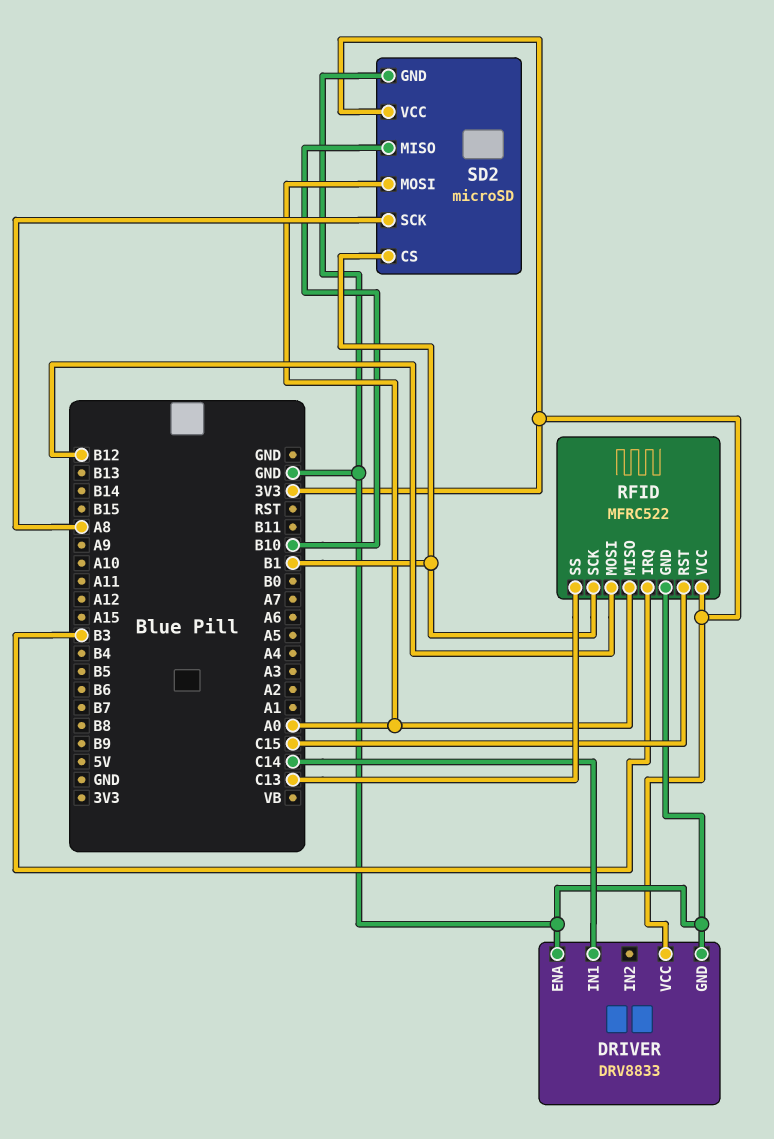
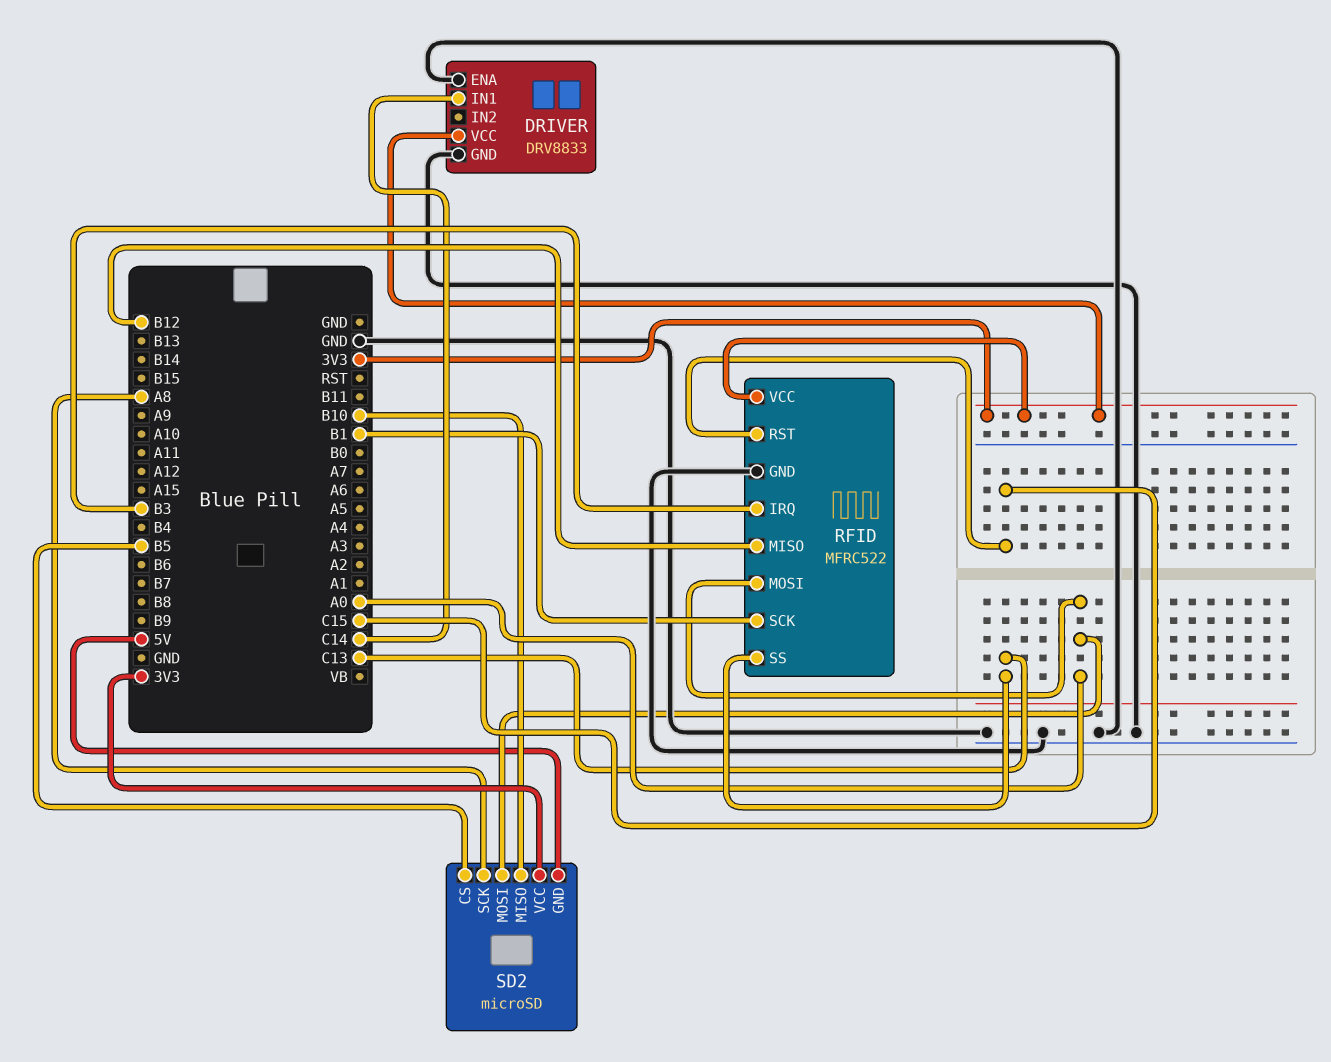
RFID pin MISO: A0 -> B12
RFID pin MOSI: B12 -> A0
SD2 pin CS: B1 -> B5
SD2 pin GND: GND -> 5V

